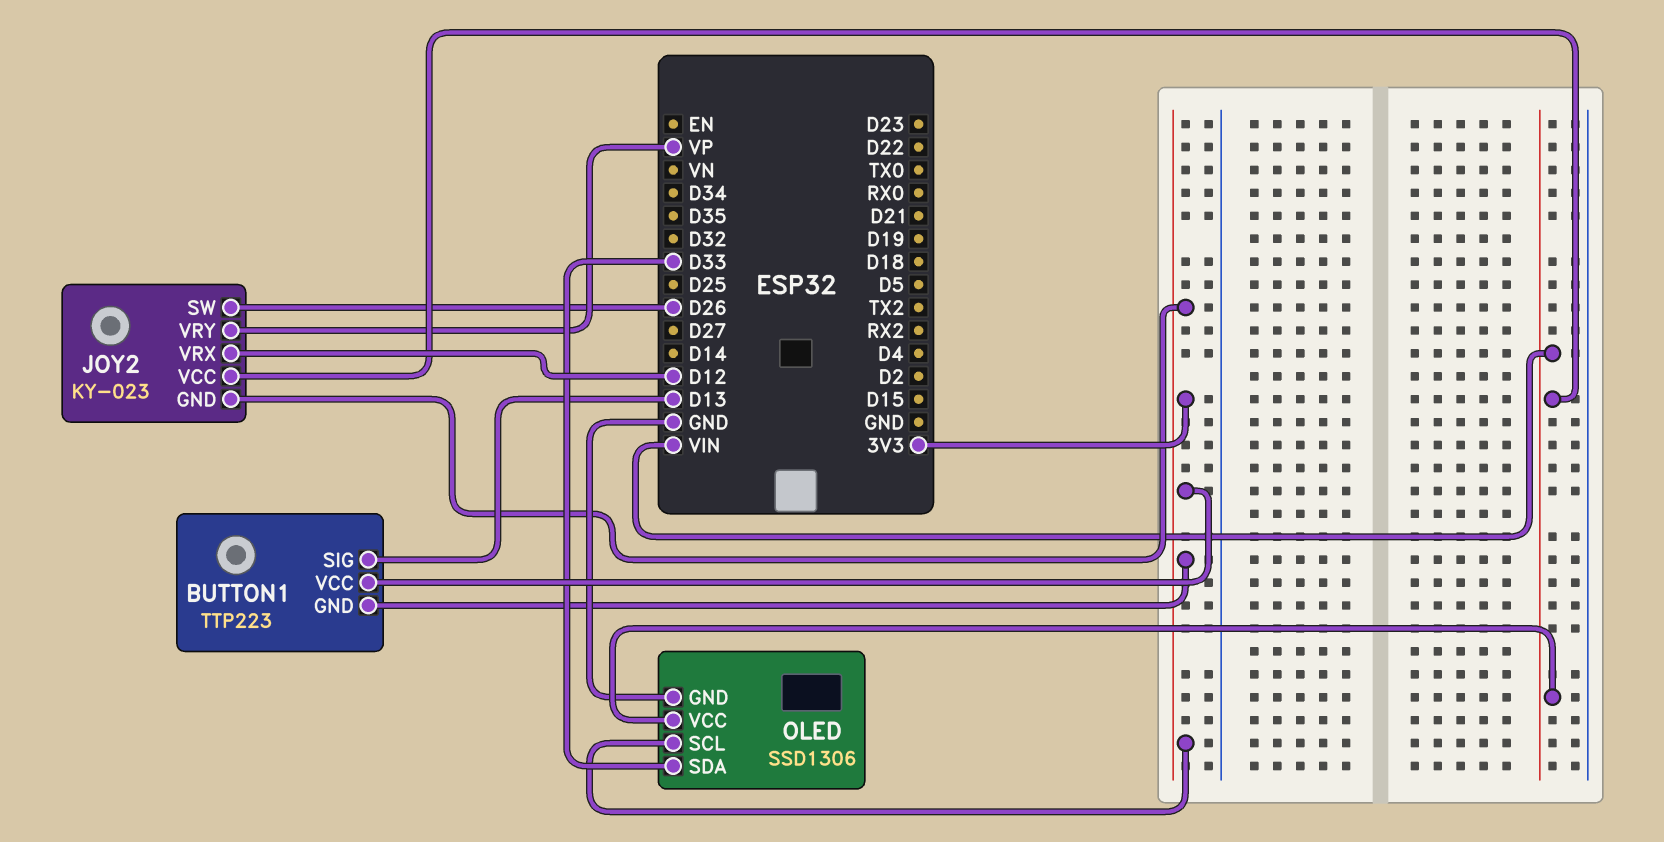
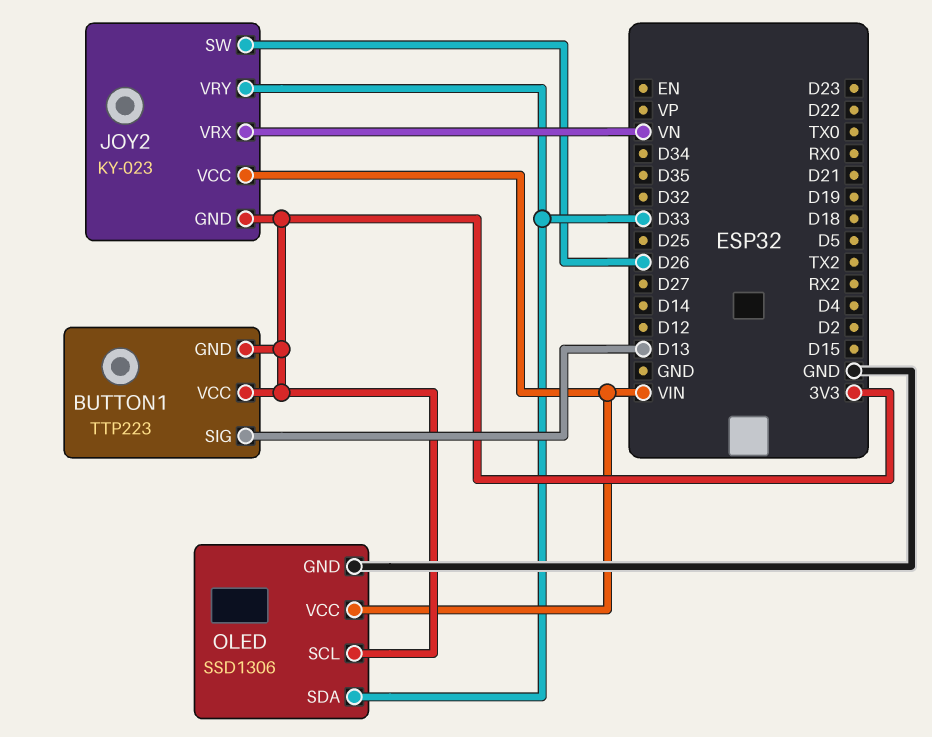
JOY2 pin VRX: D12 -> VN
JOY2 pin VRY: VP -> D33

